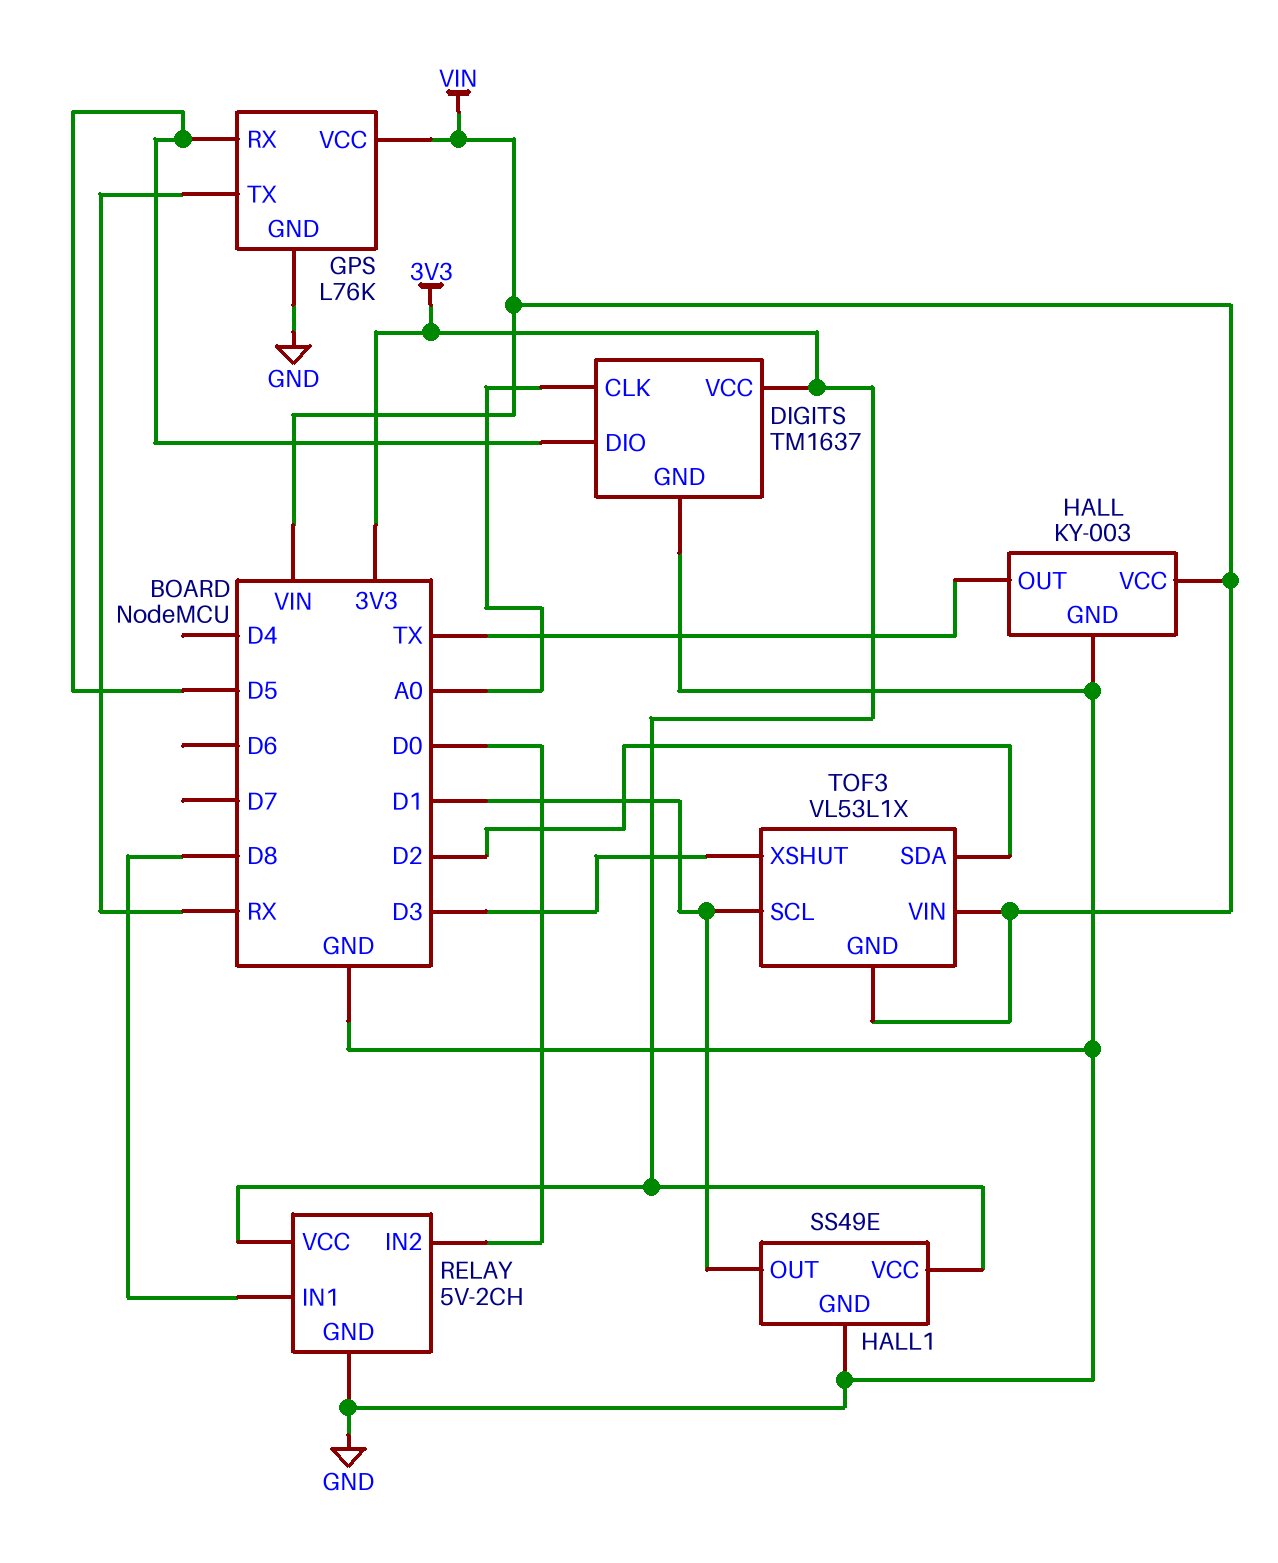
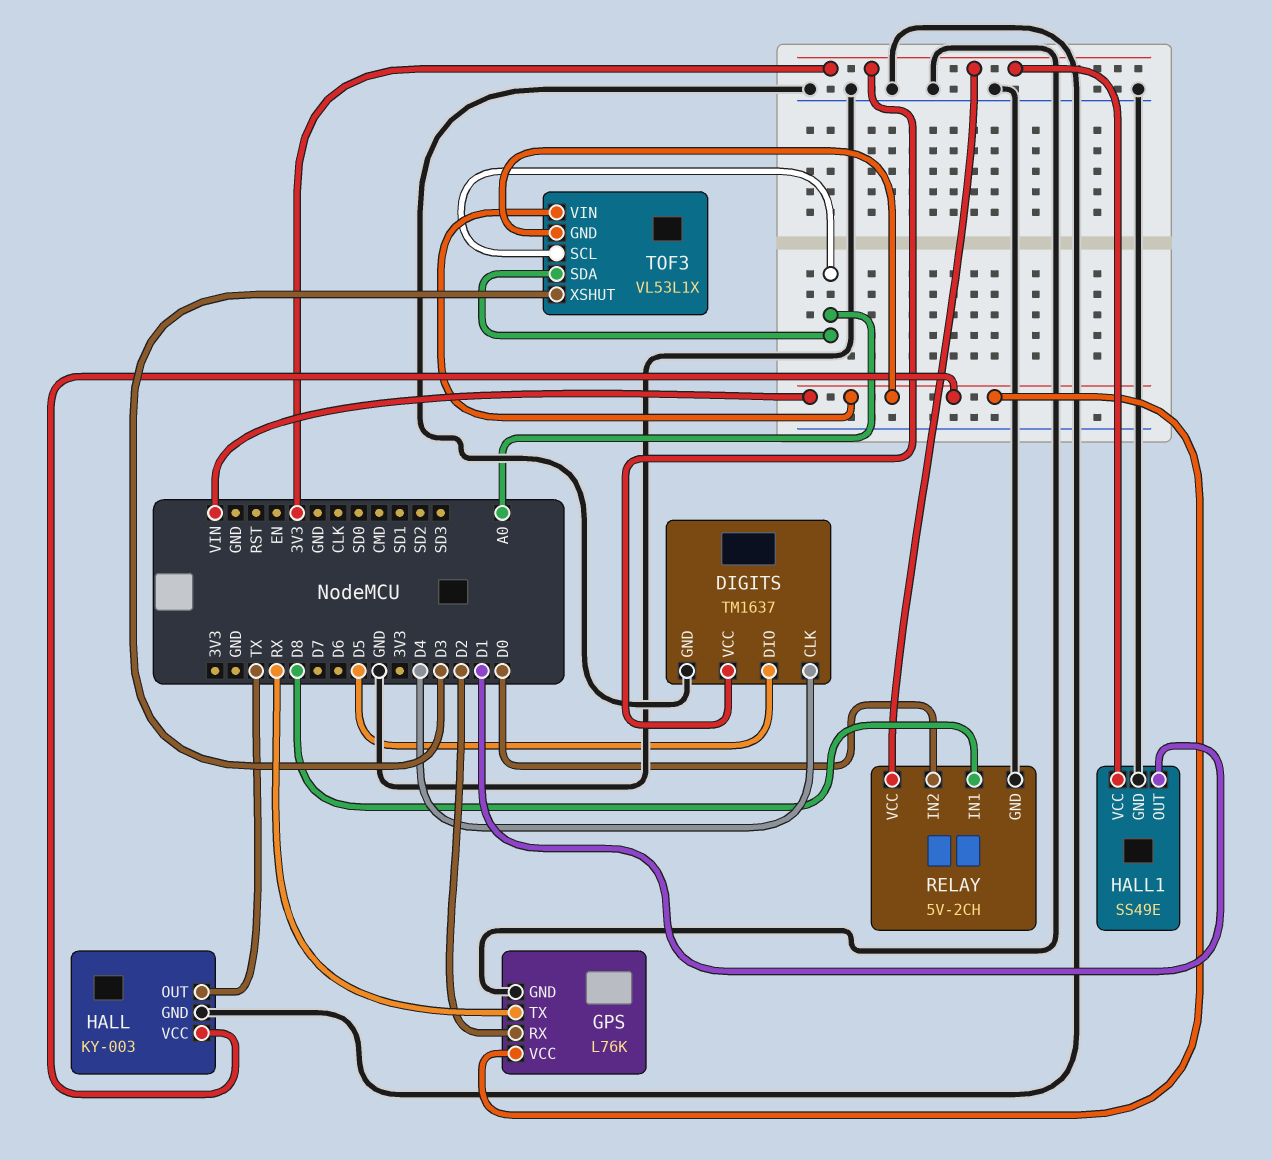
DIGITS pin CLK: A0 -> D4
GPS pin RX: D5 -> D2
TOF3 pin SCL: D1 -> A0
TOF3 pin SDA: D2 -> A0

